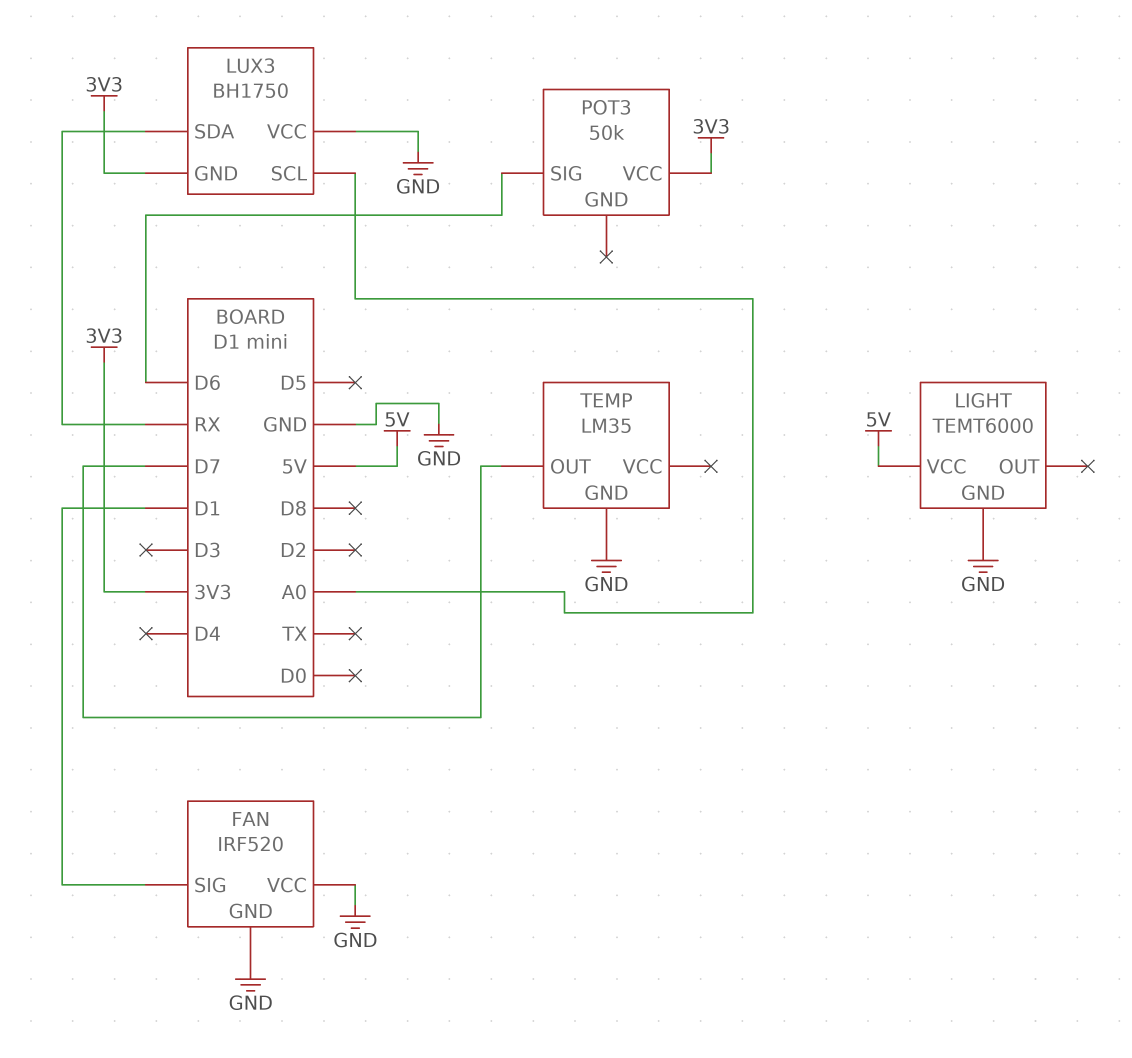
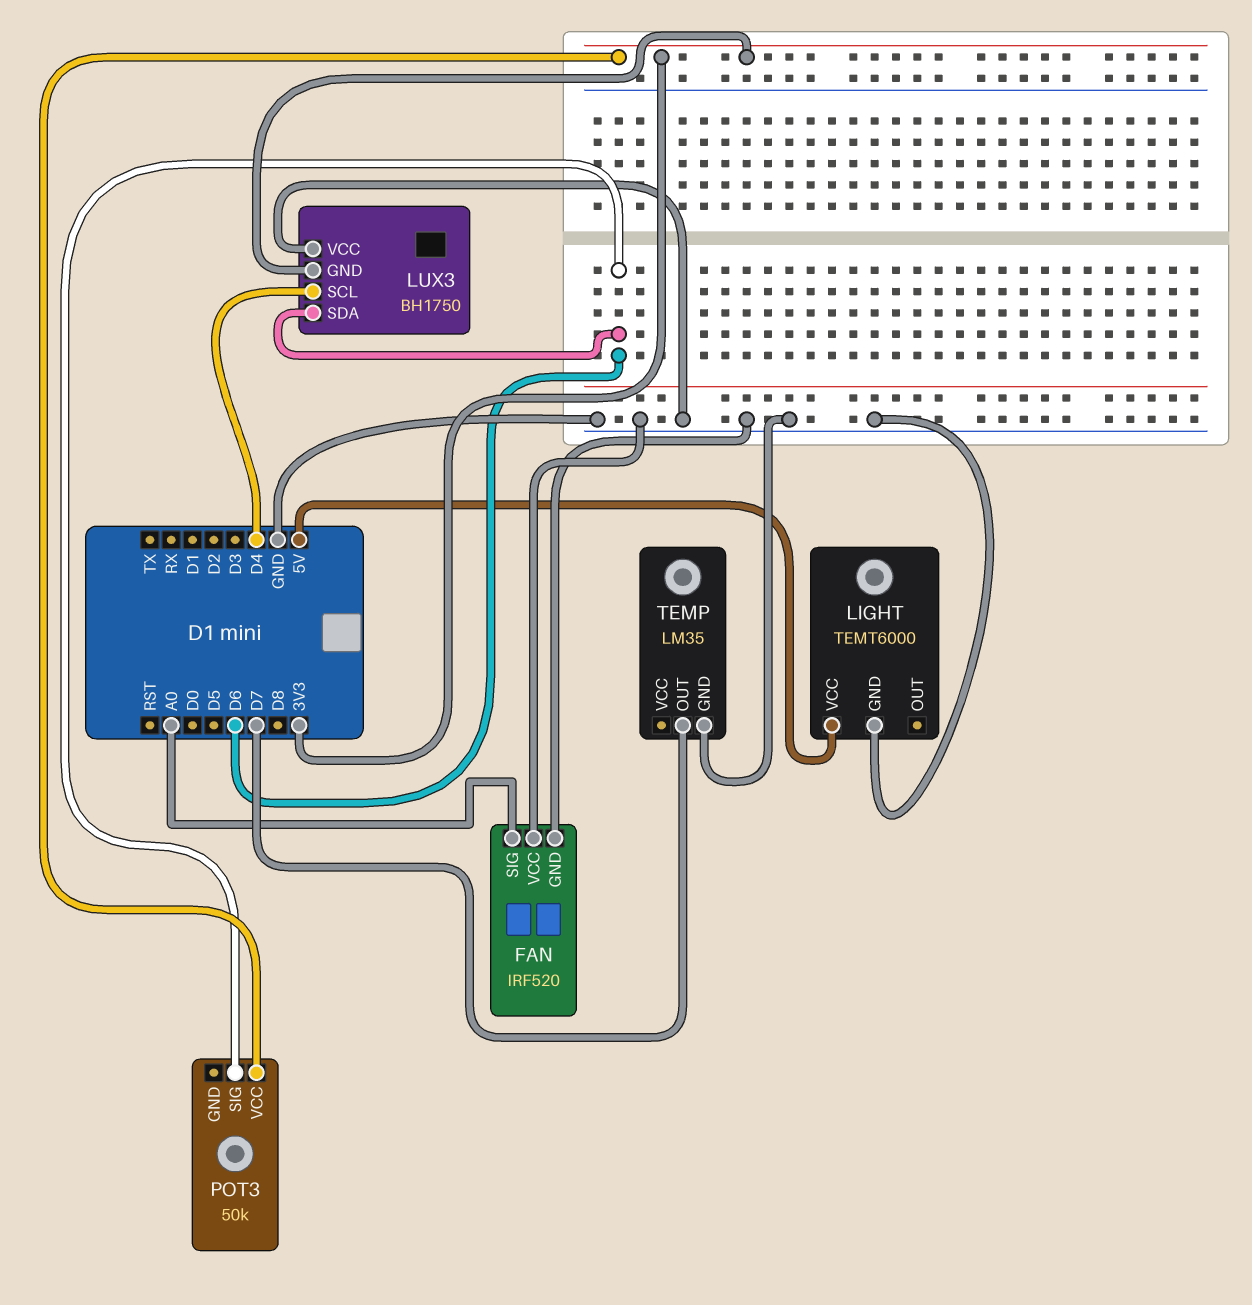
FAN pin SIG: D1 -> A0
LUX3 pin SCL: A0 -> D4
LUX3 pin SDA: RX -> D6

